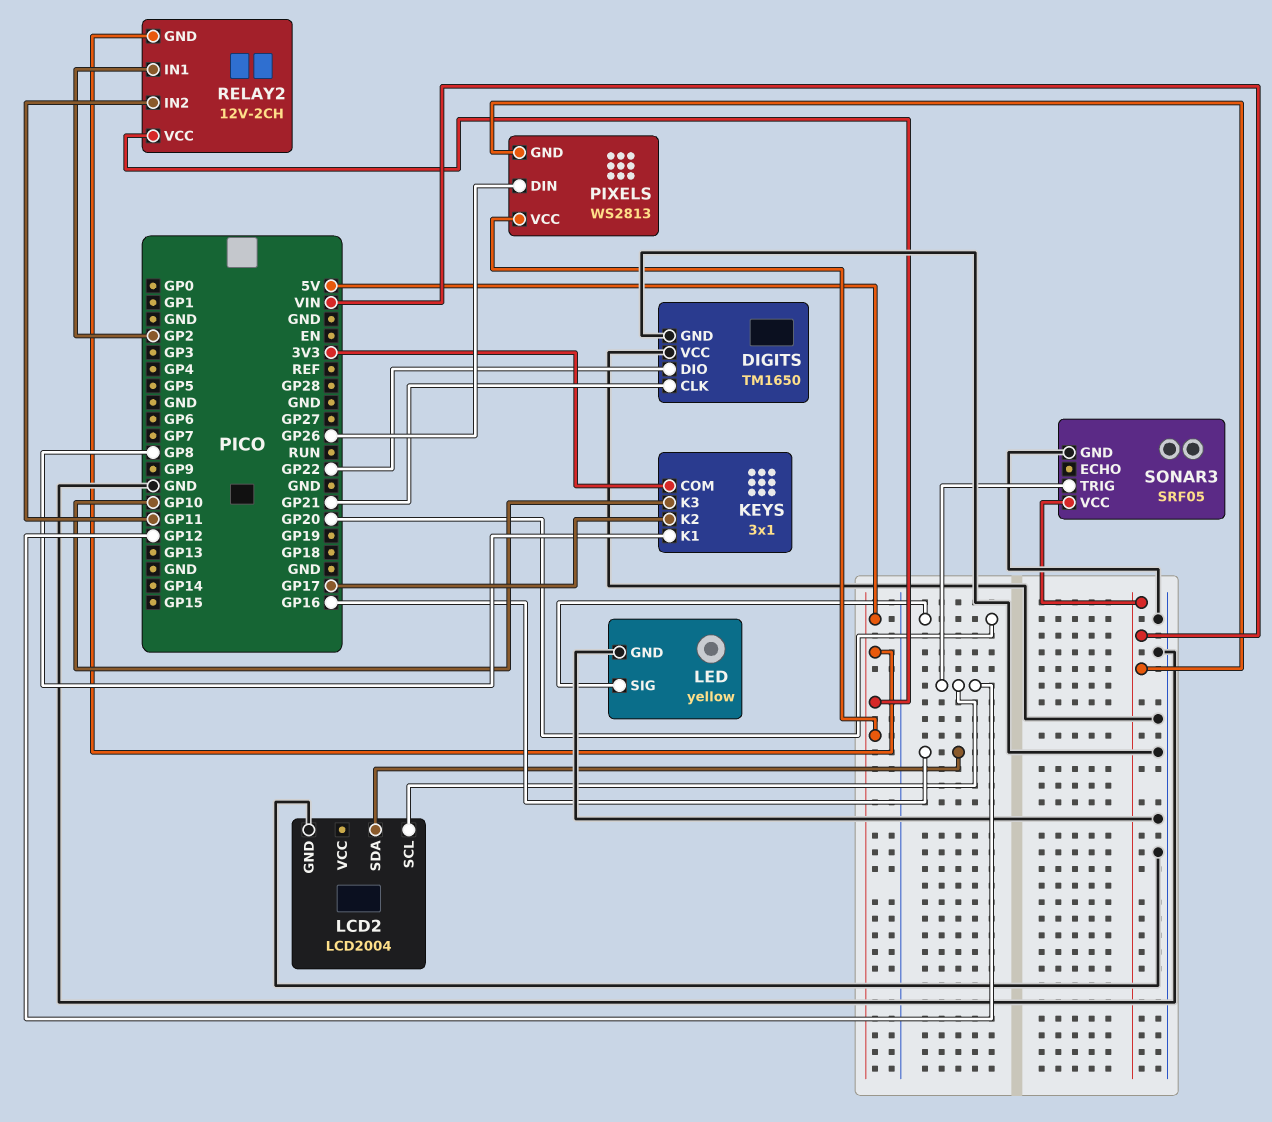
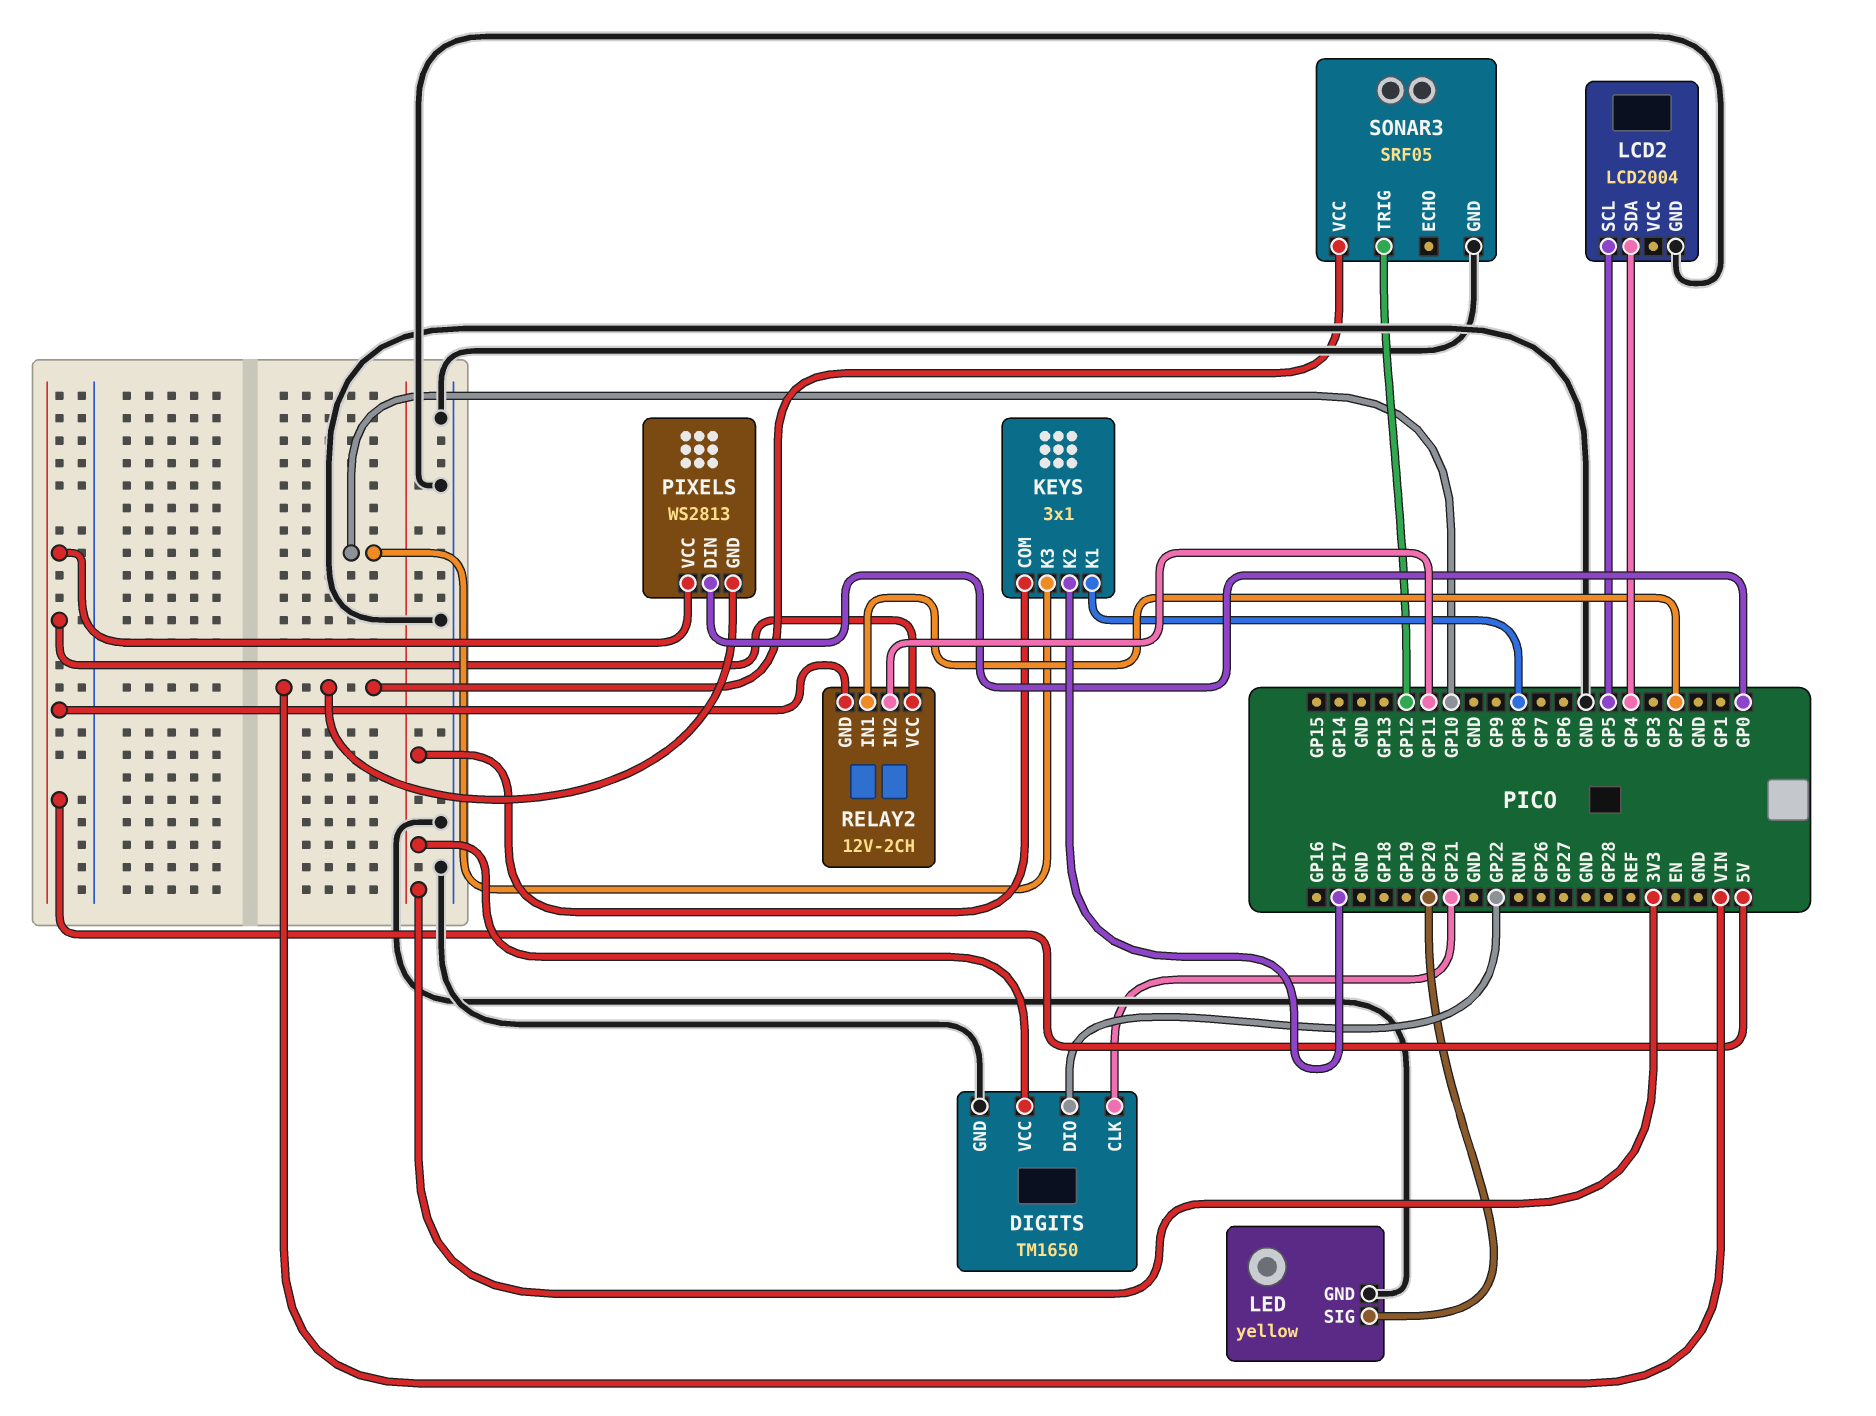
DIGITS pin VCC: GND -> 3V3
LCD2 pin SCL: GP12 -> GP5
LCD2 pin SDA: GP16 -> GP4
PIXELS pin DIN: GP26 -> GP0

